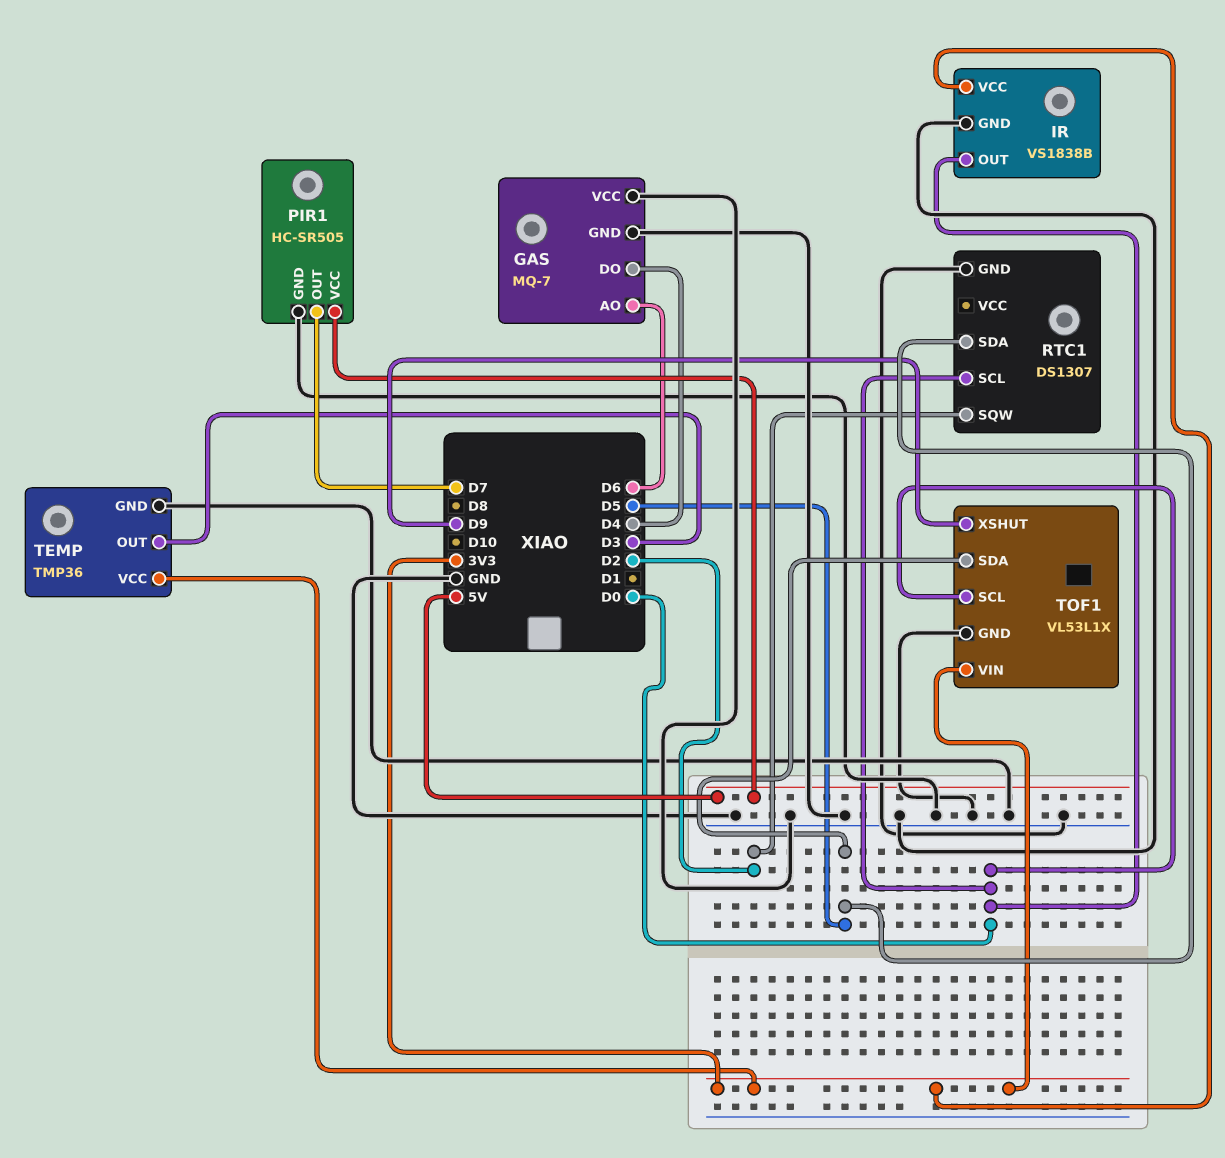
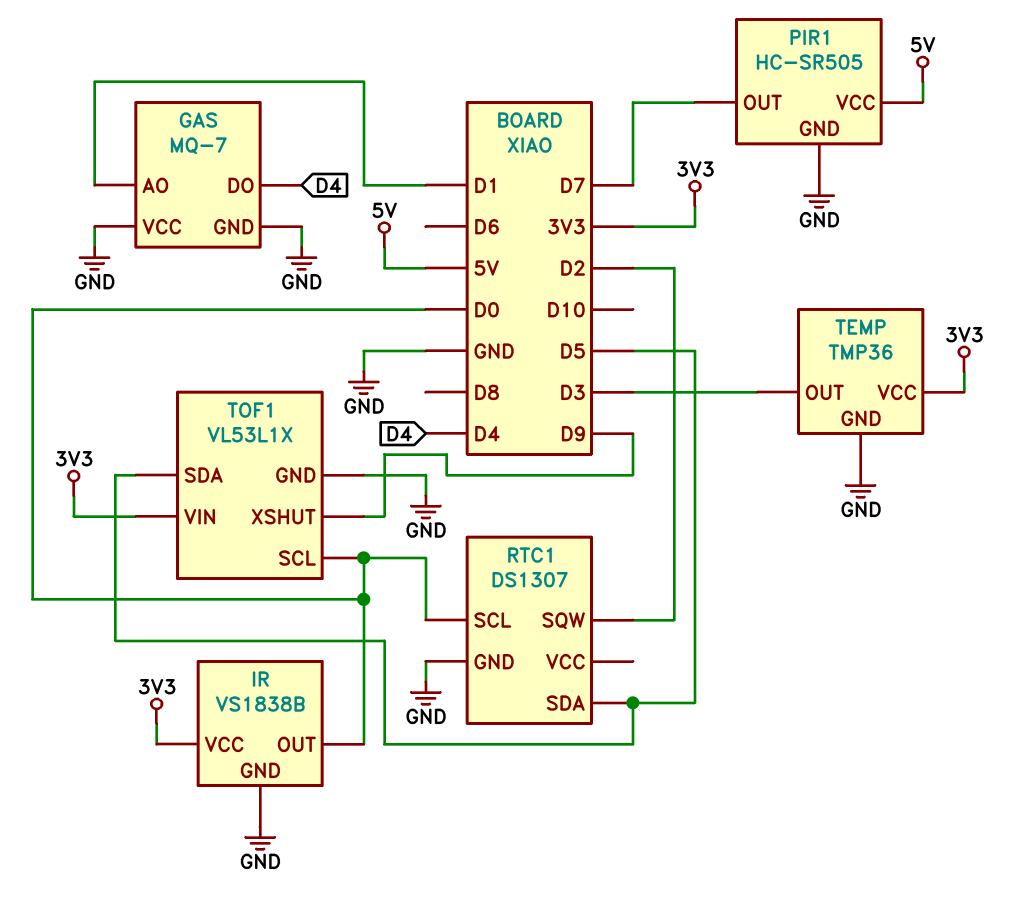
GAS pin AO: D6 -> D1

